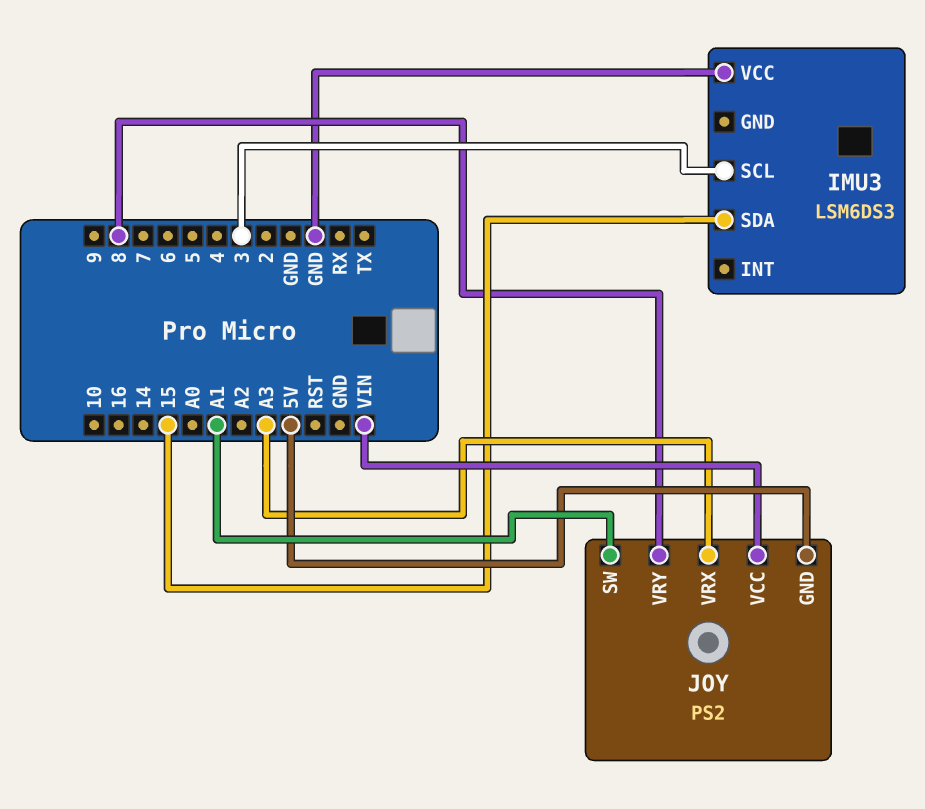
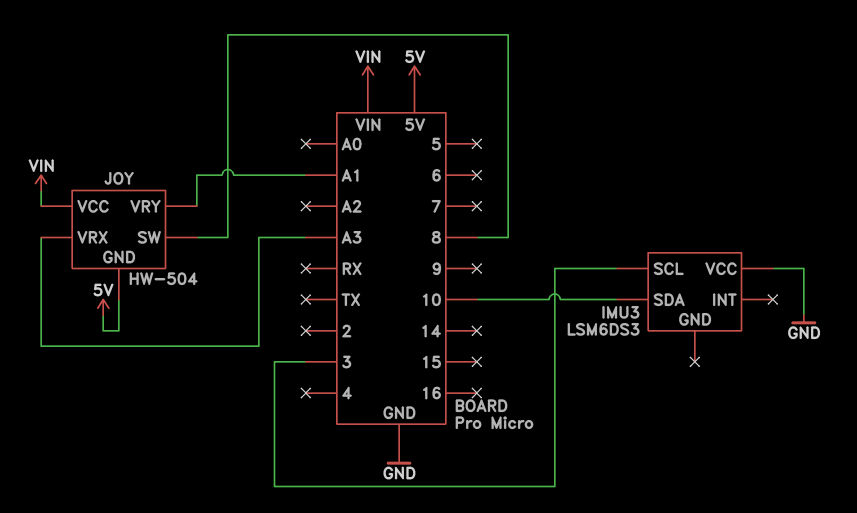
IMU3 pin SDA: 15 -> 10
JOY: PS2 -> HW-504
JOY pin SW: A1 -> 8
JOY pin VRY: 8 -> A1

